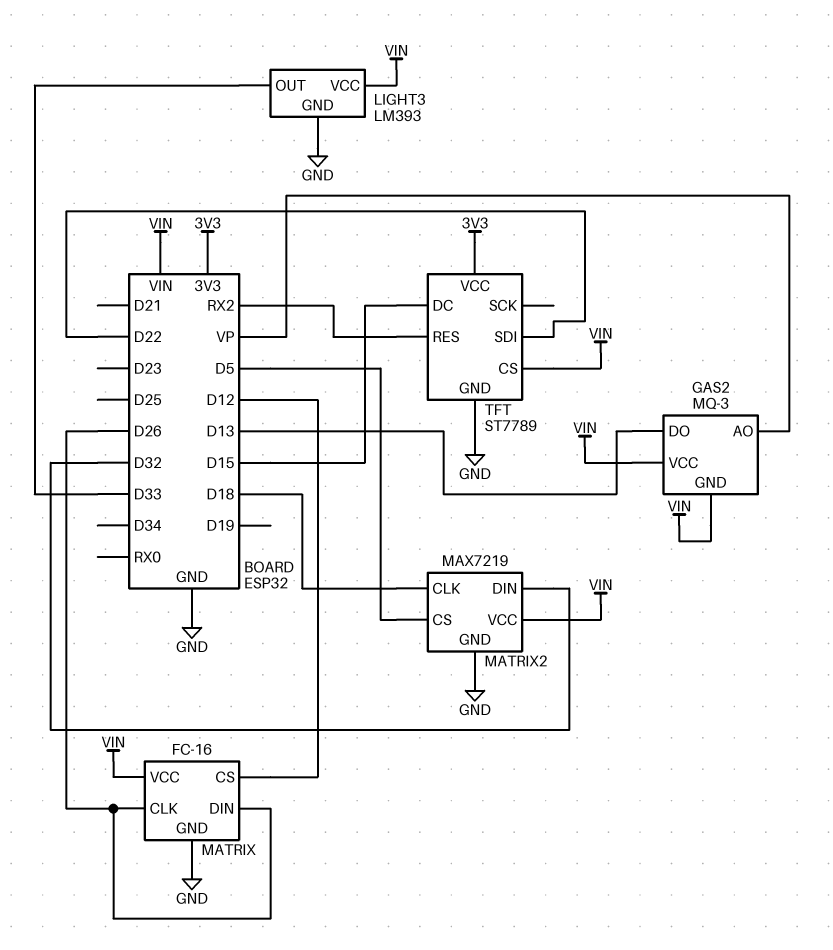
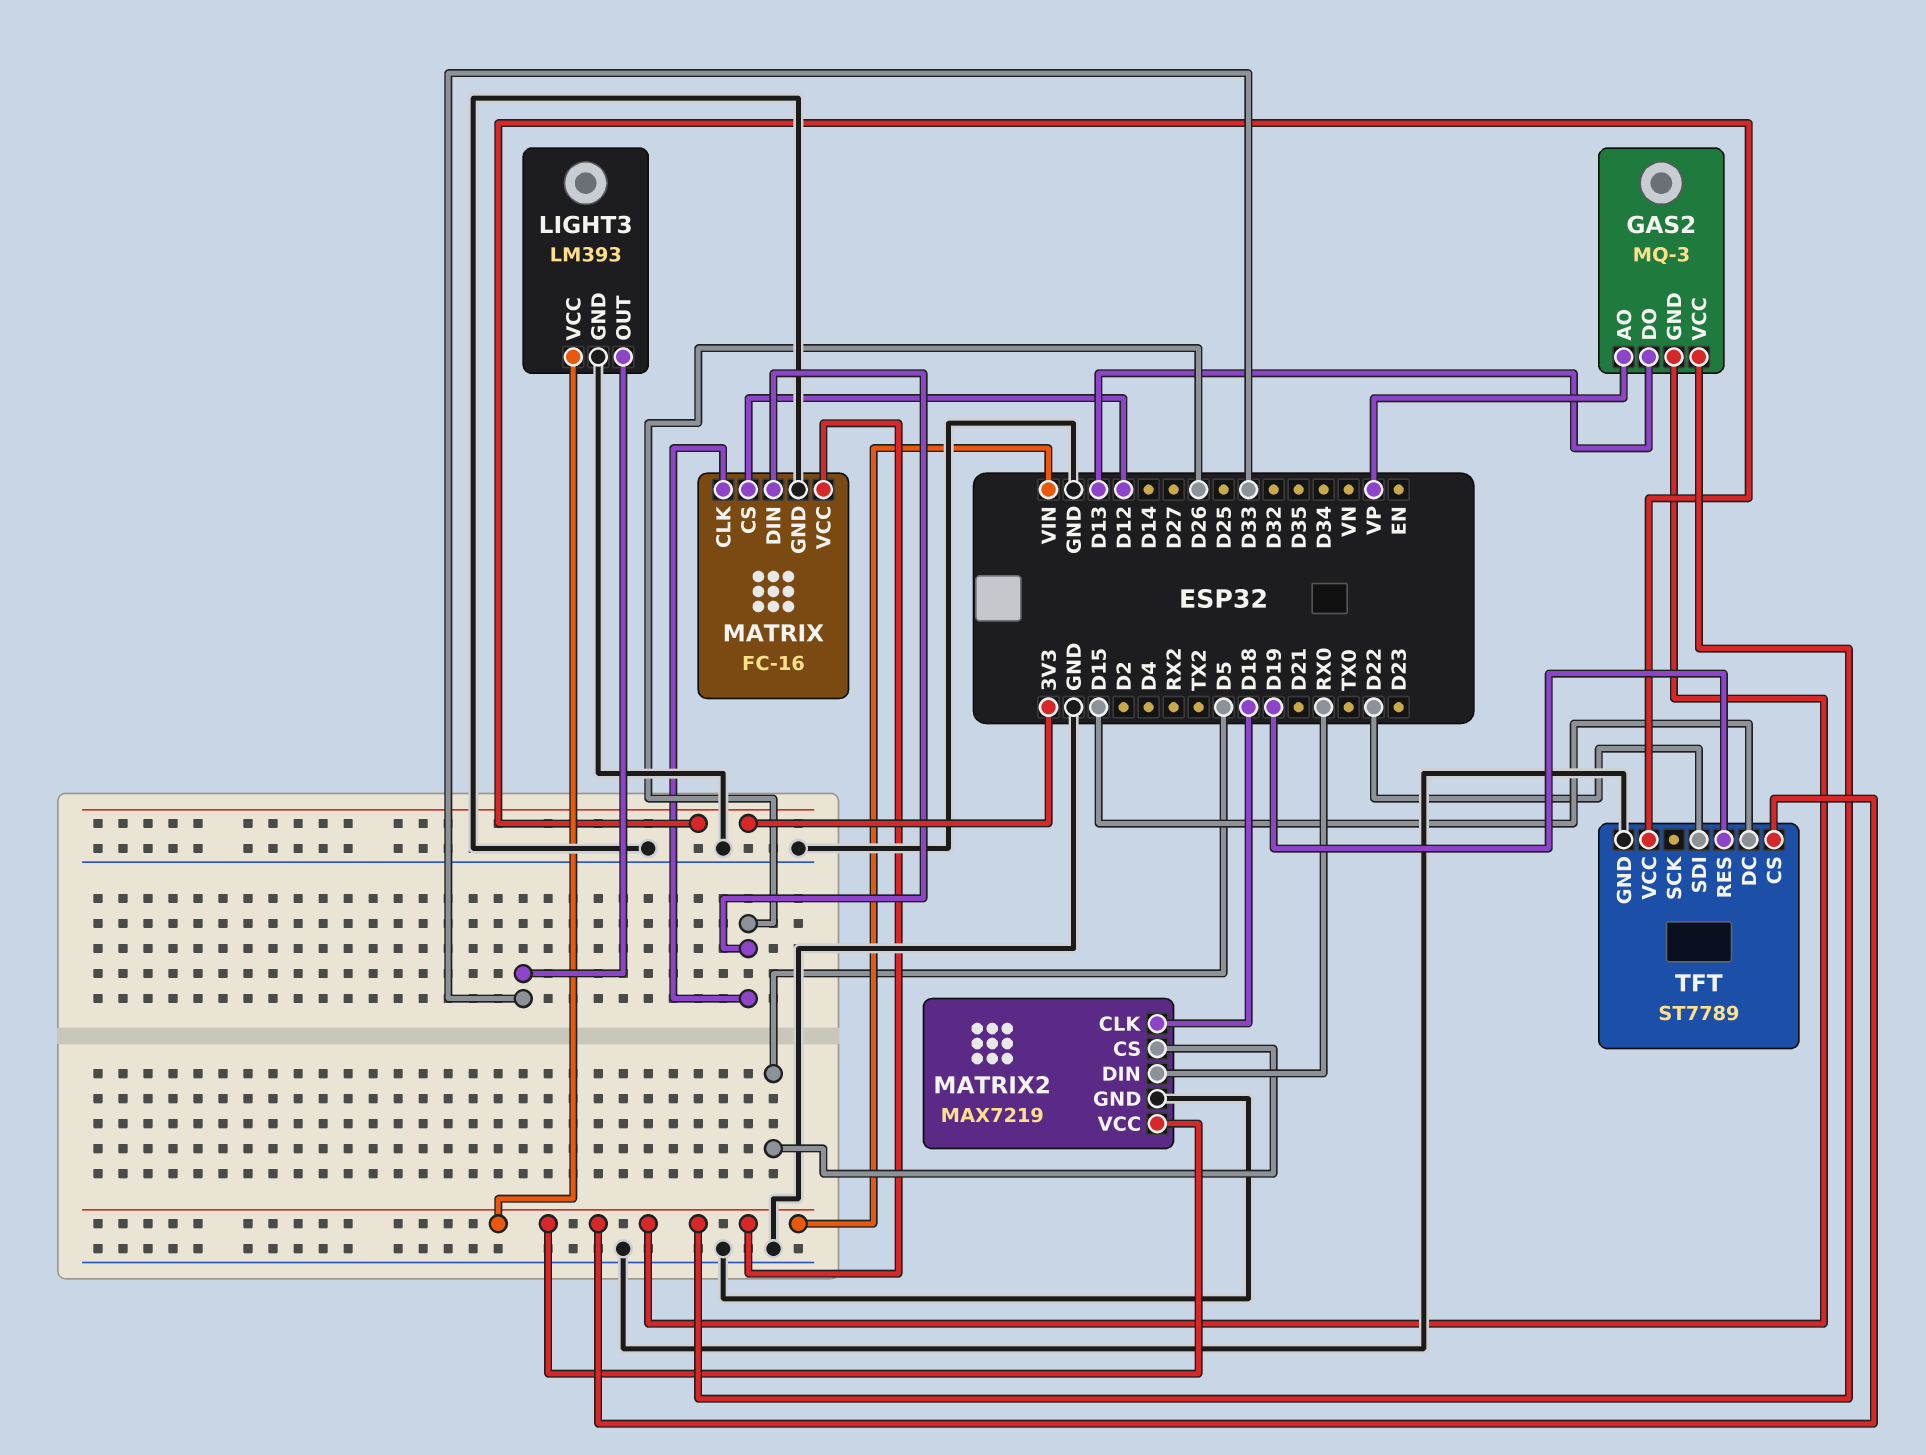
MATRIX2 pin DIN: D32 -> RX0
TFT pin RES: RX2 -> D19

